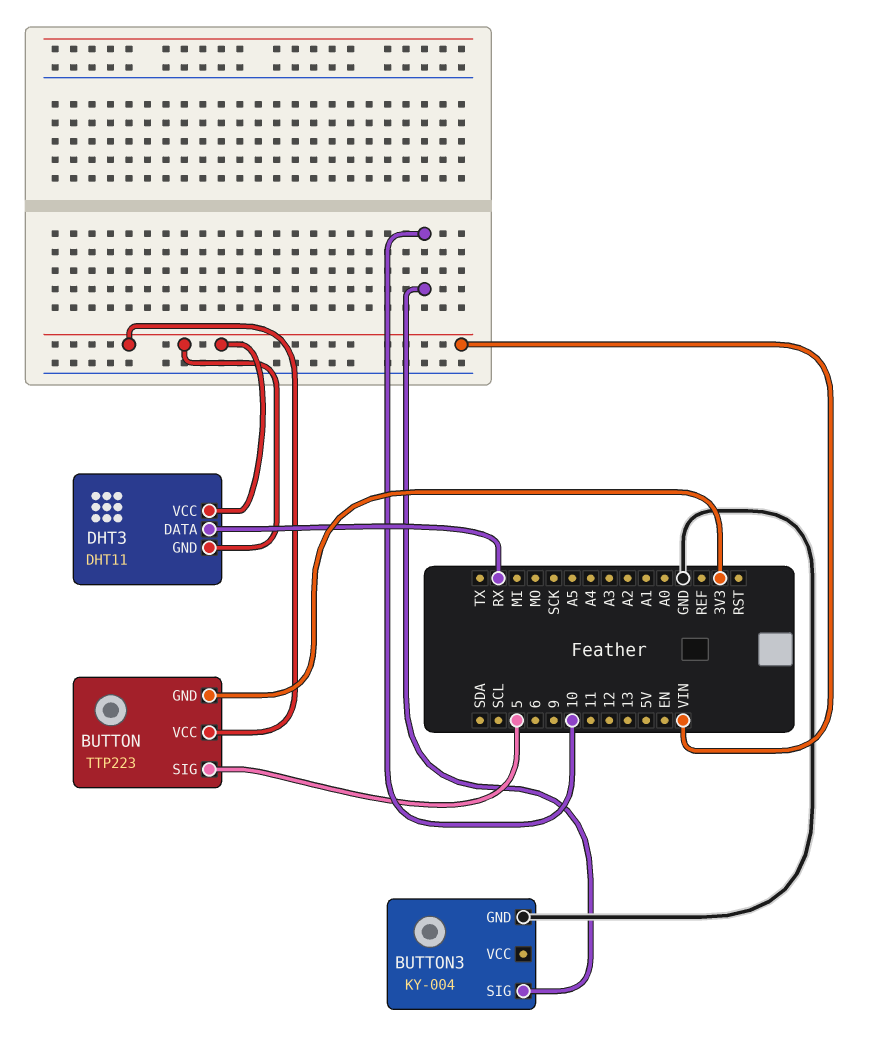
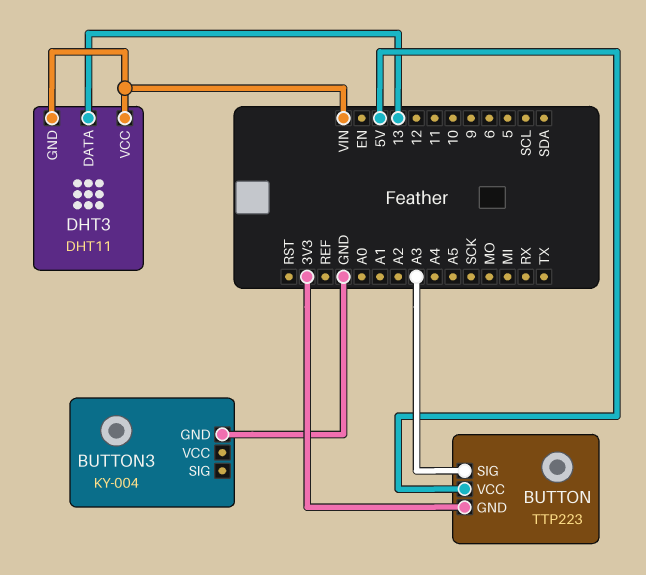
BUTTON pin SIG: 5 -> A3
BUTTON pin VCC: VIN -> 5V
BUTTON3 pin SIG: 10 -> none
DHT3 pin DATA: RX -> 13

